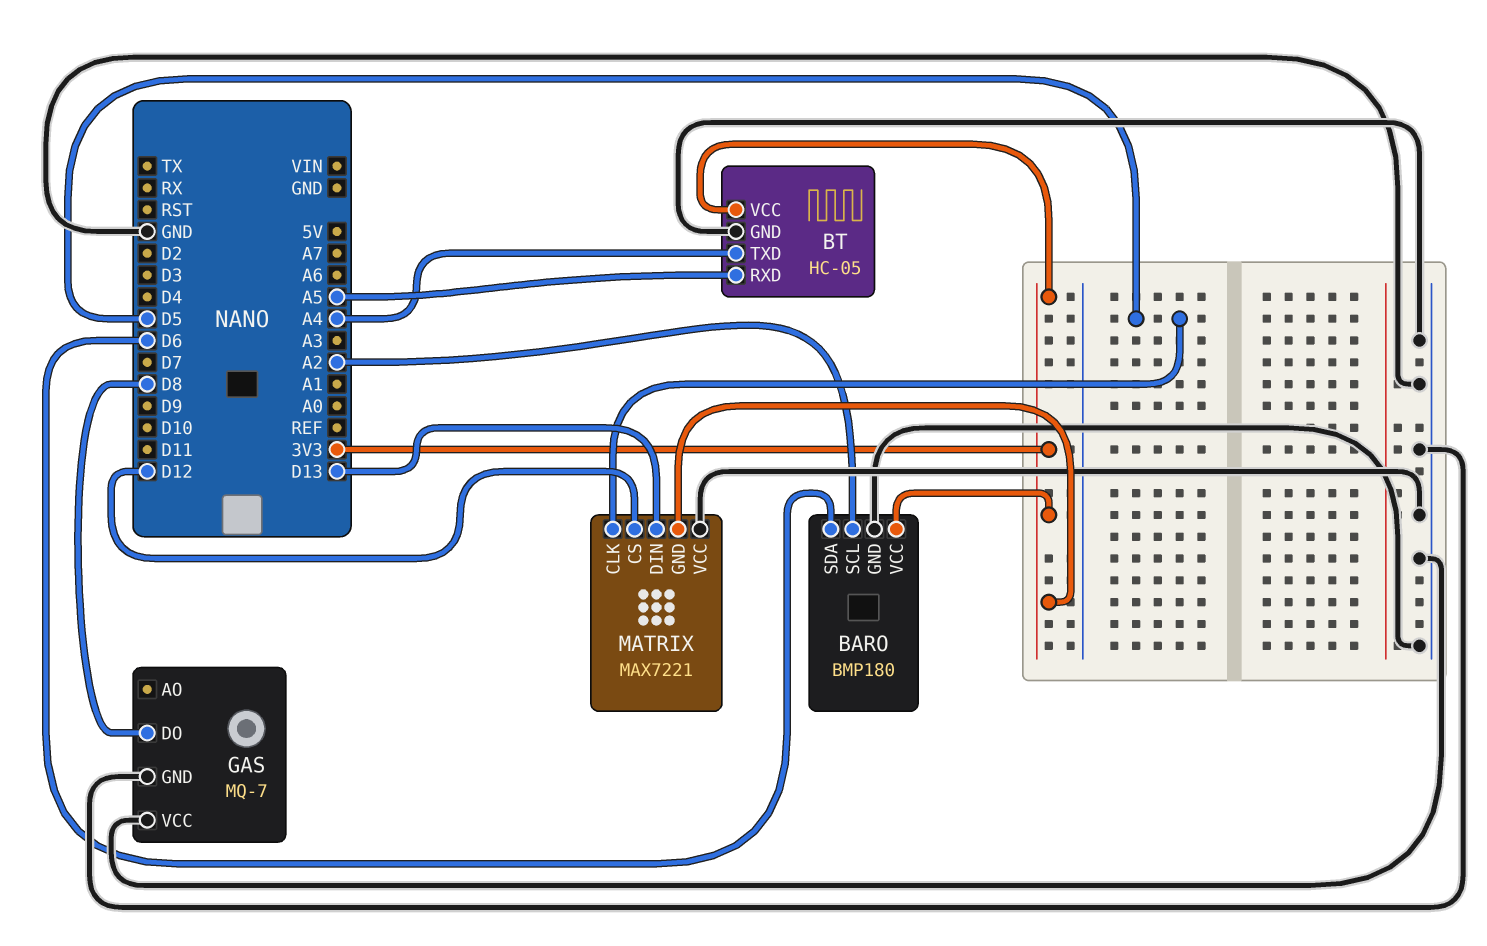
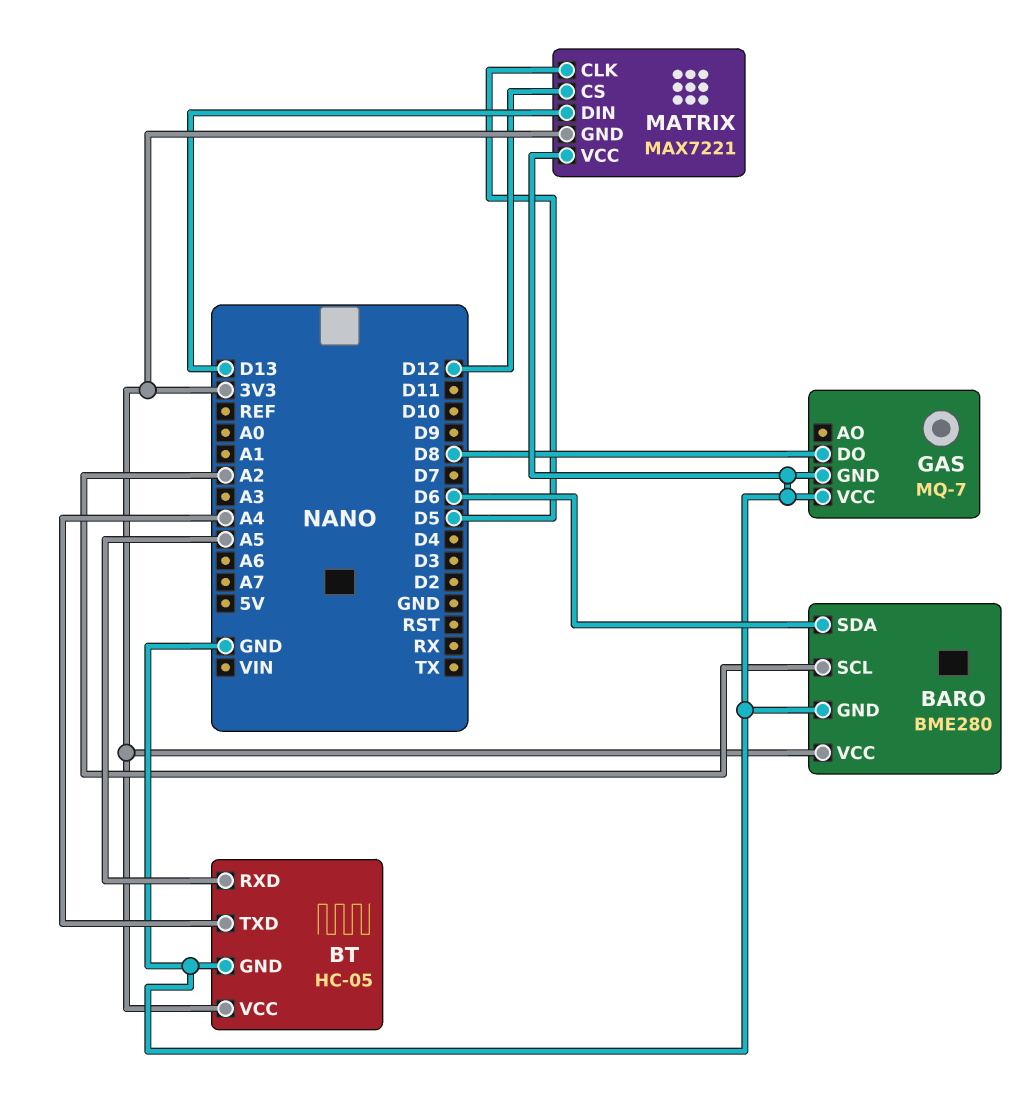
BARO: BMP180 -> BME280

